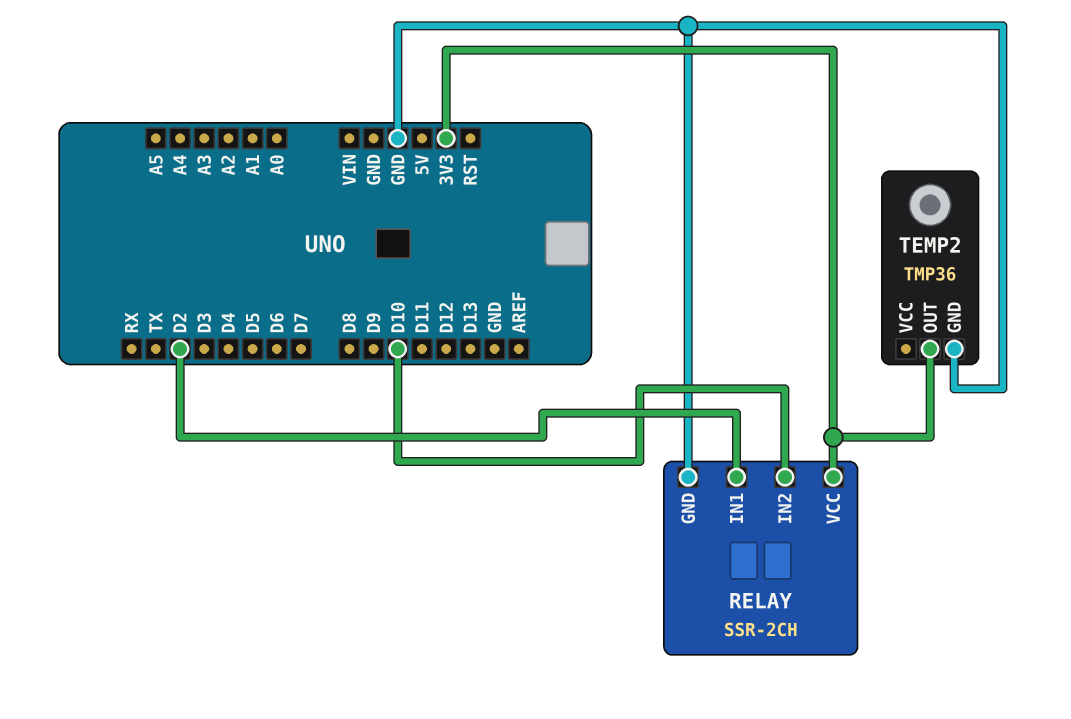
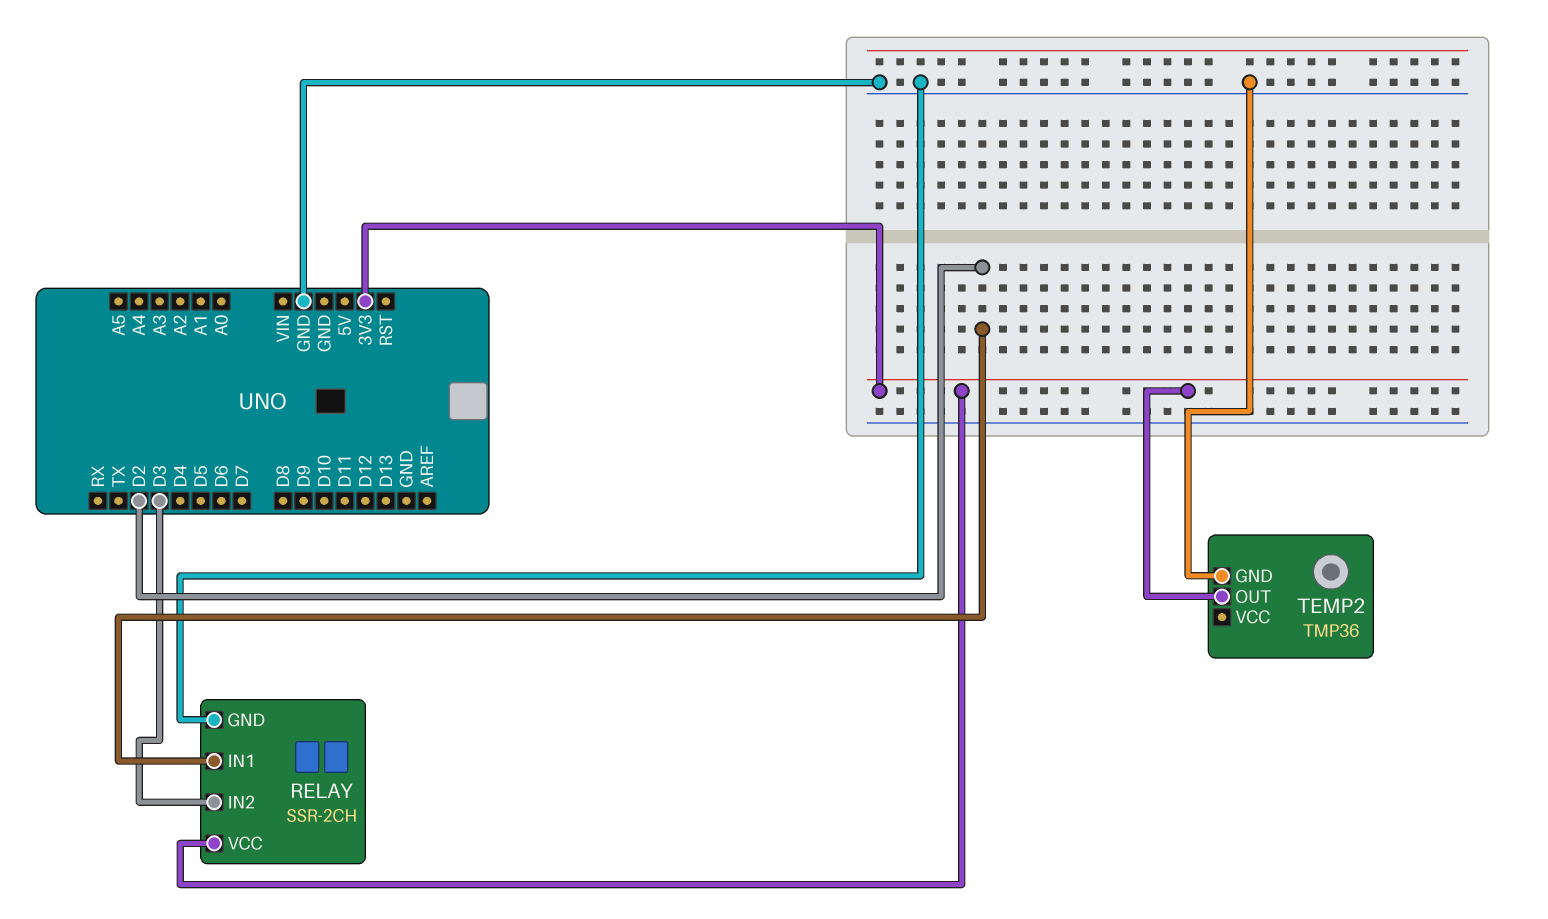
RELAY pin IN2: D10 -> D3

